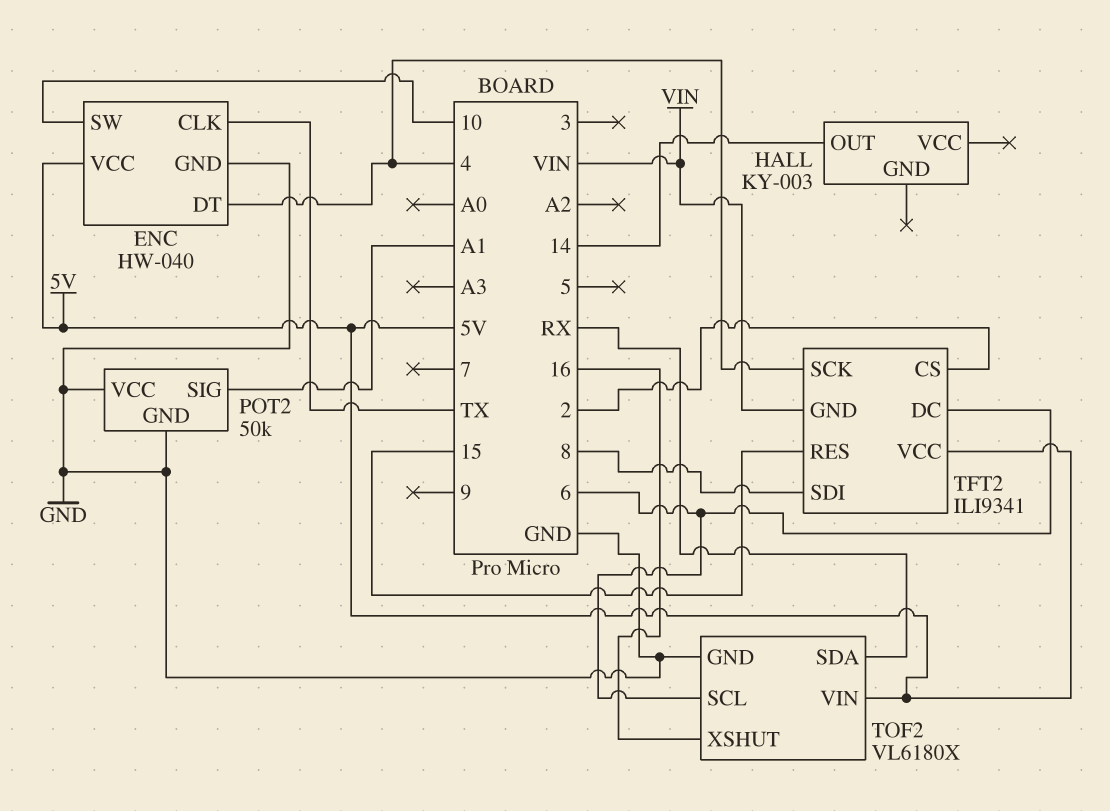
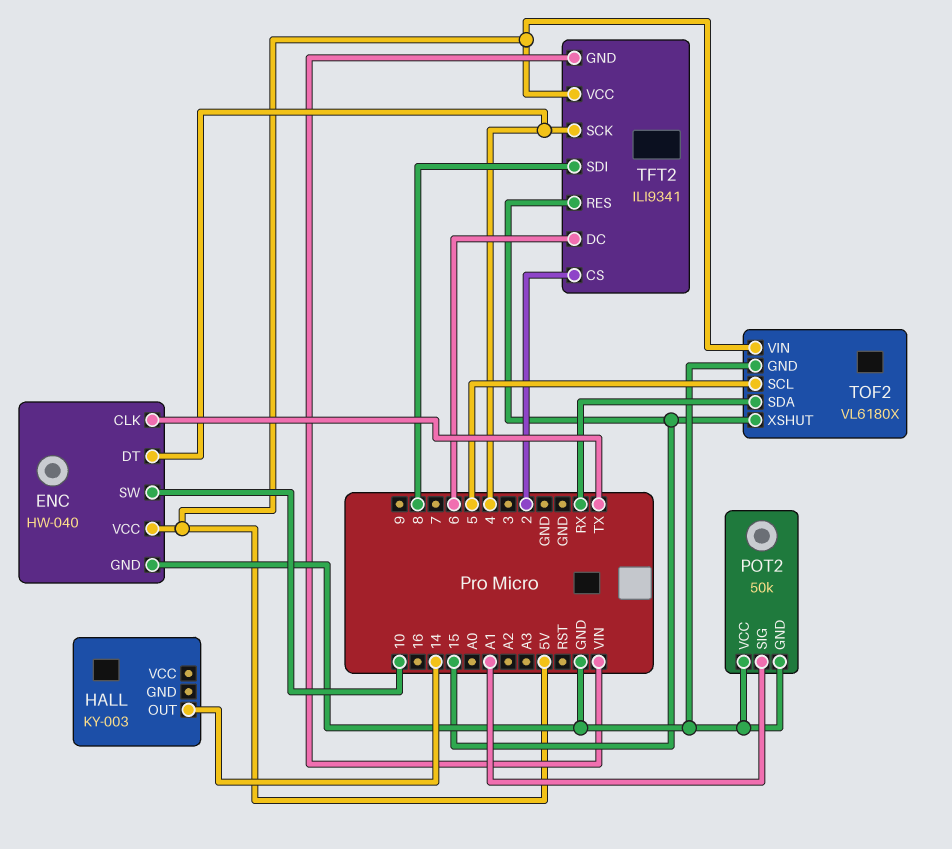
TOF2 pin SCL: 6 -> 5
TOF2 pin XSHUT: 16 -> 15

